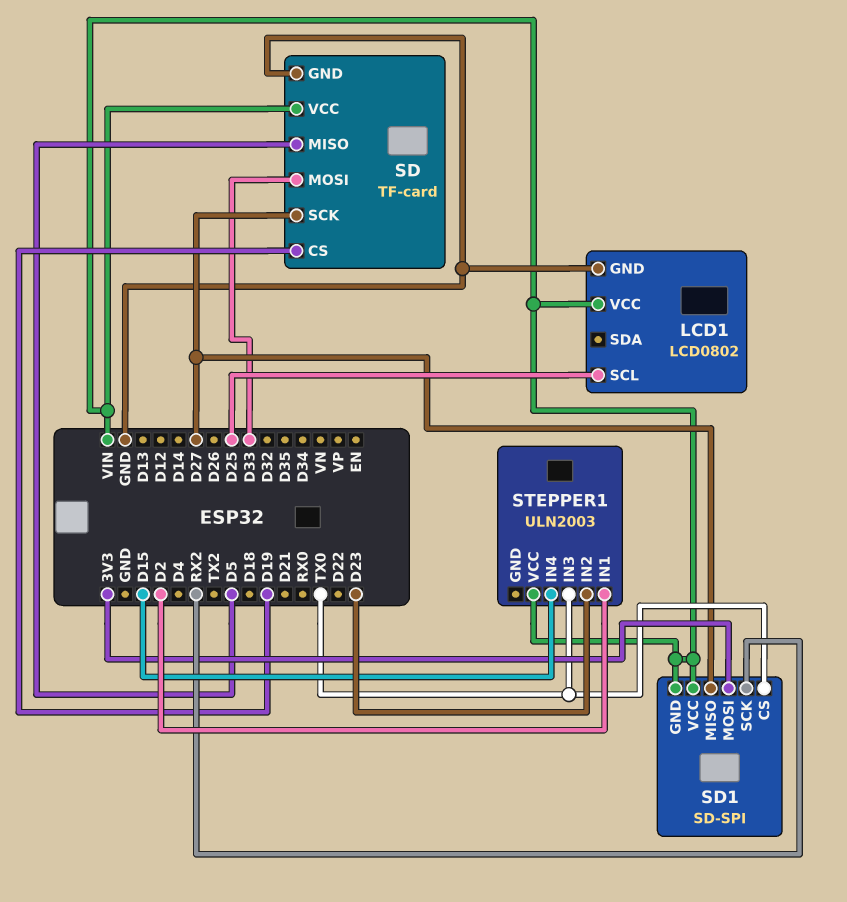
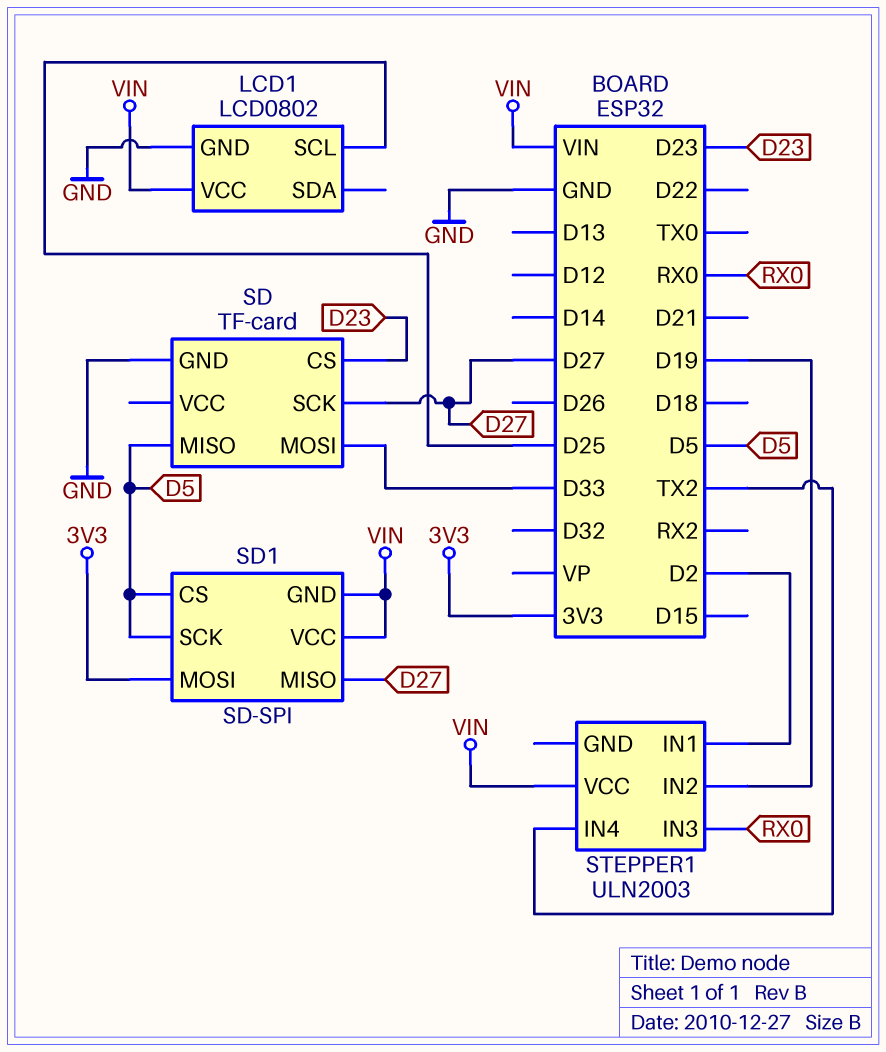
SD pin CS: D19 -> D23
SD pin VCC: VIN -> none
SD1 pin CS: TX0 -> D5
SD1 pin SCK: RX2 -> D5
STEPPER1 pin IN2: D23 -> D19
STEPPER1 pin IN3: TX0 -> RX0
STEPPER1 pin IN4: D15 -> TX2

